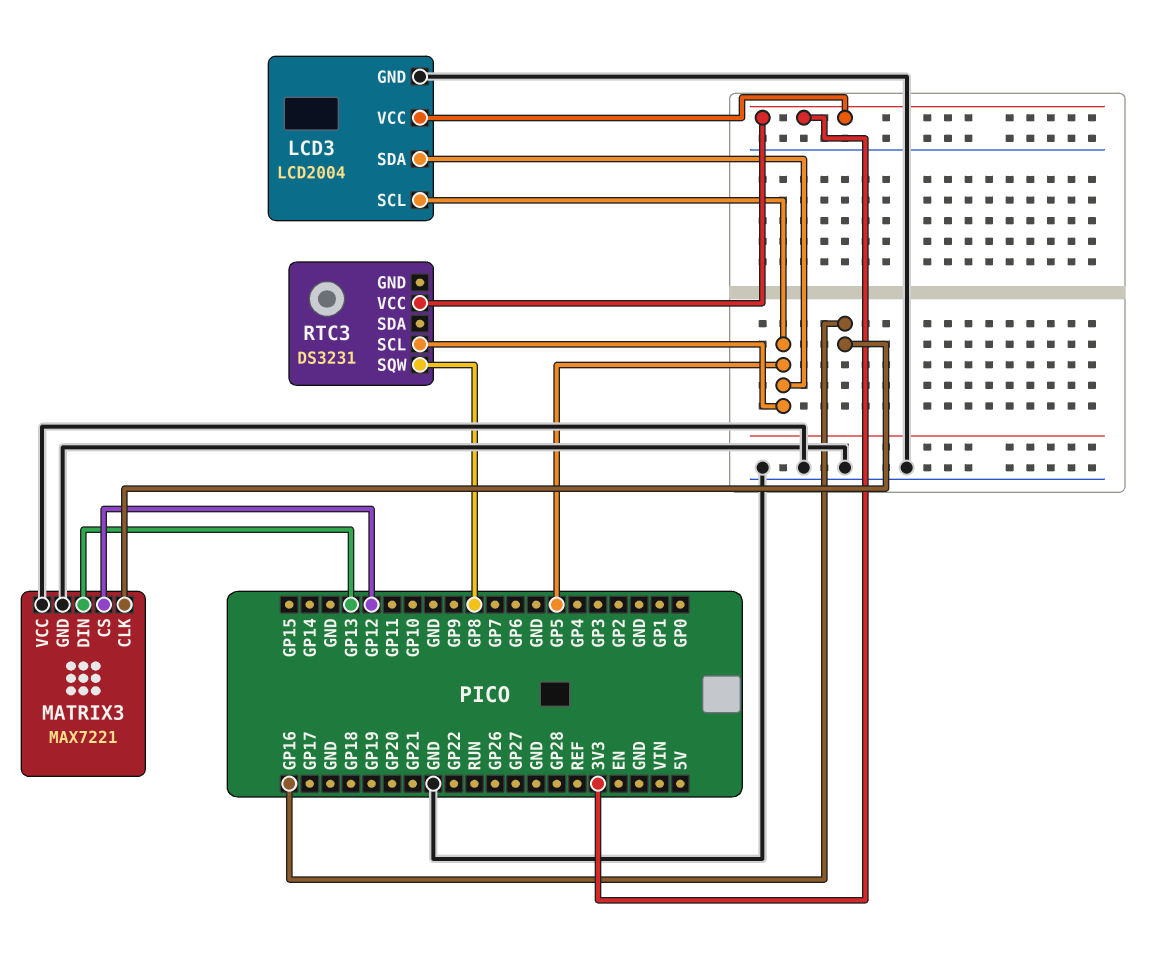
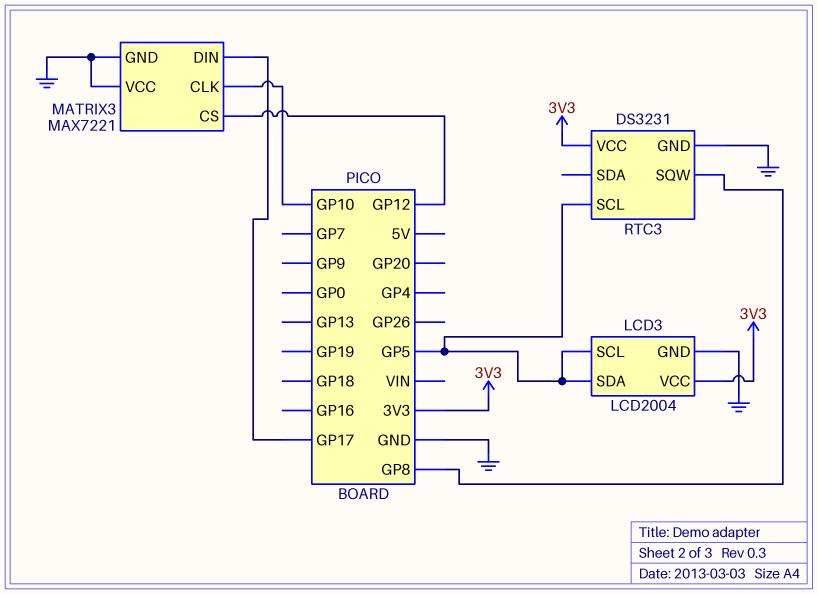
MATRIX3 pin CLK: GP16 -> GP10
MATRIX3 pin DIN: GP13 -> GP17
RTC3 pin GND: none -> GND

